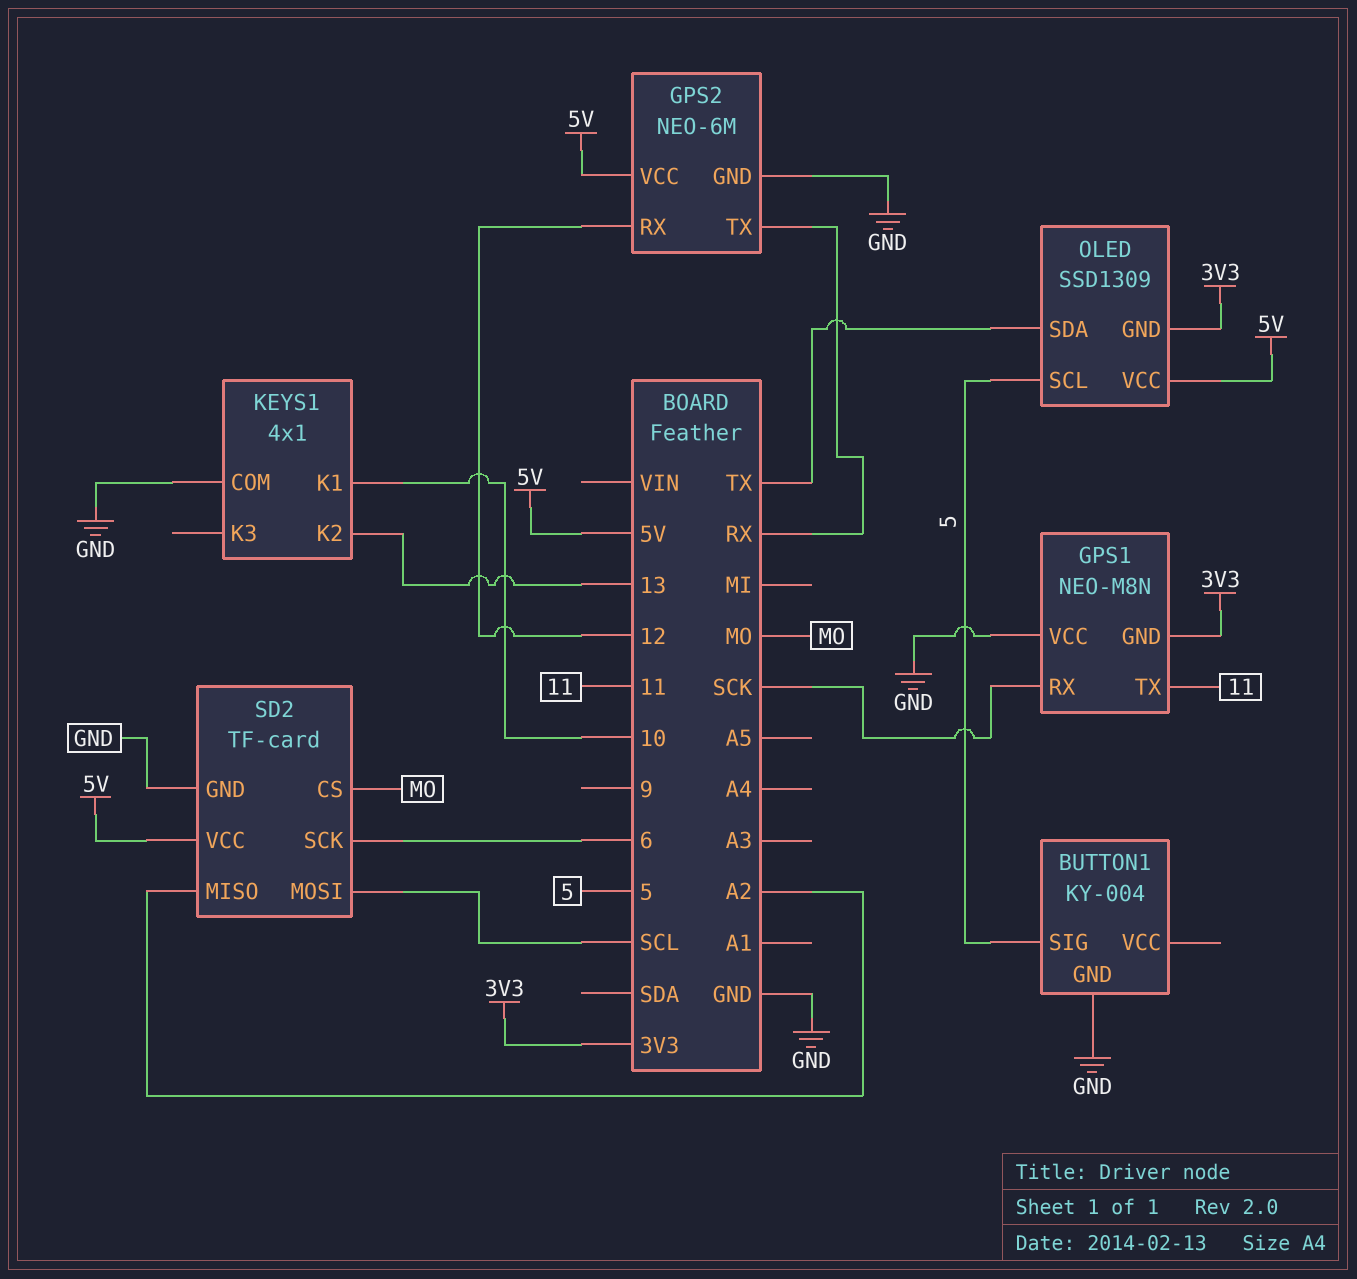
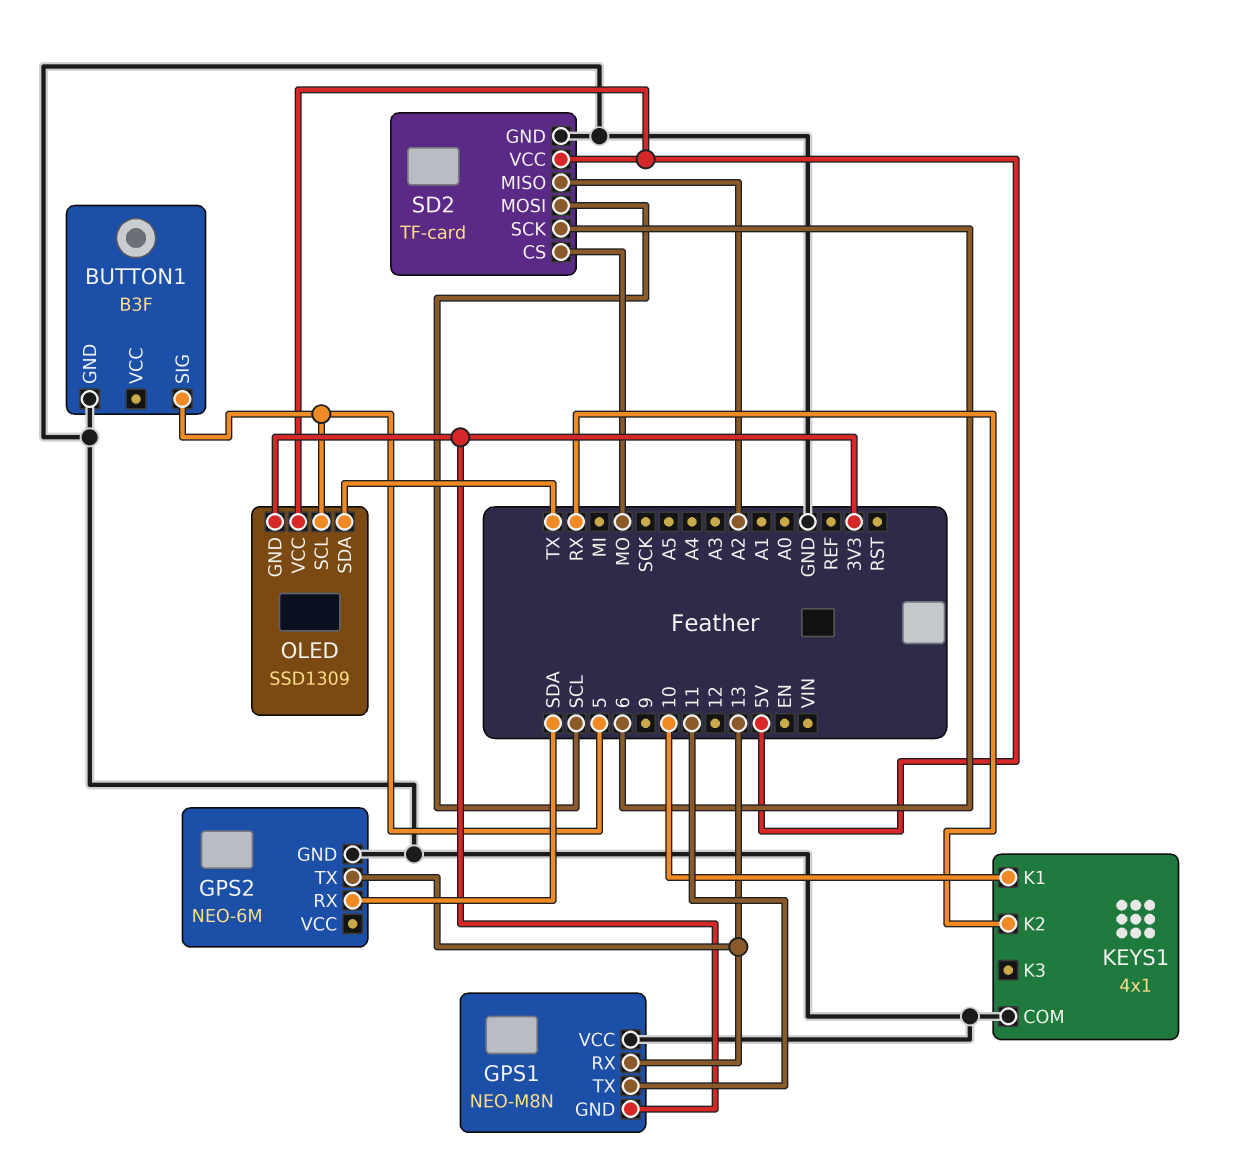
BUTTON1: KY-004 -> B3F
GPS1 pin RX: SCK -> 13
GPS2 pin RX: 12 -> SDA
GPS2 pin TX: RX -> 13
GPS2 pin VCC: 5V -> none
KEYS1 pin K2: 13 -> RX

